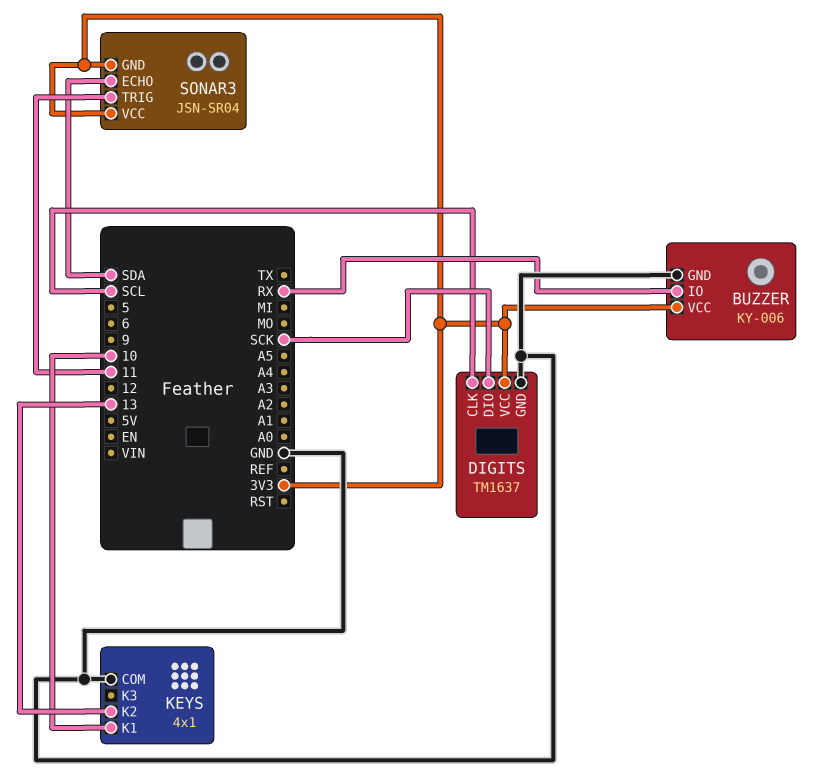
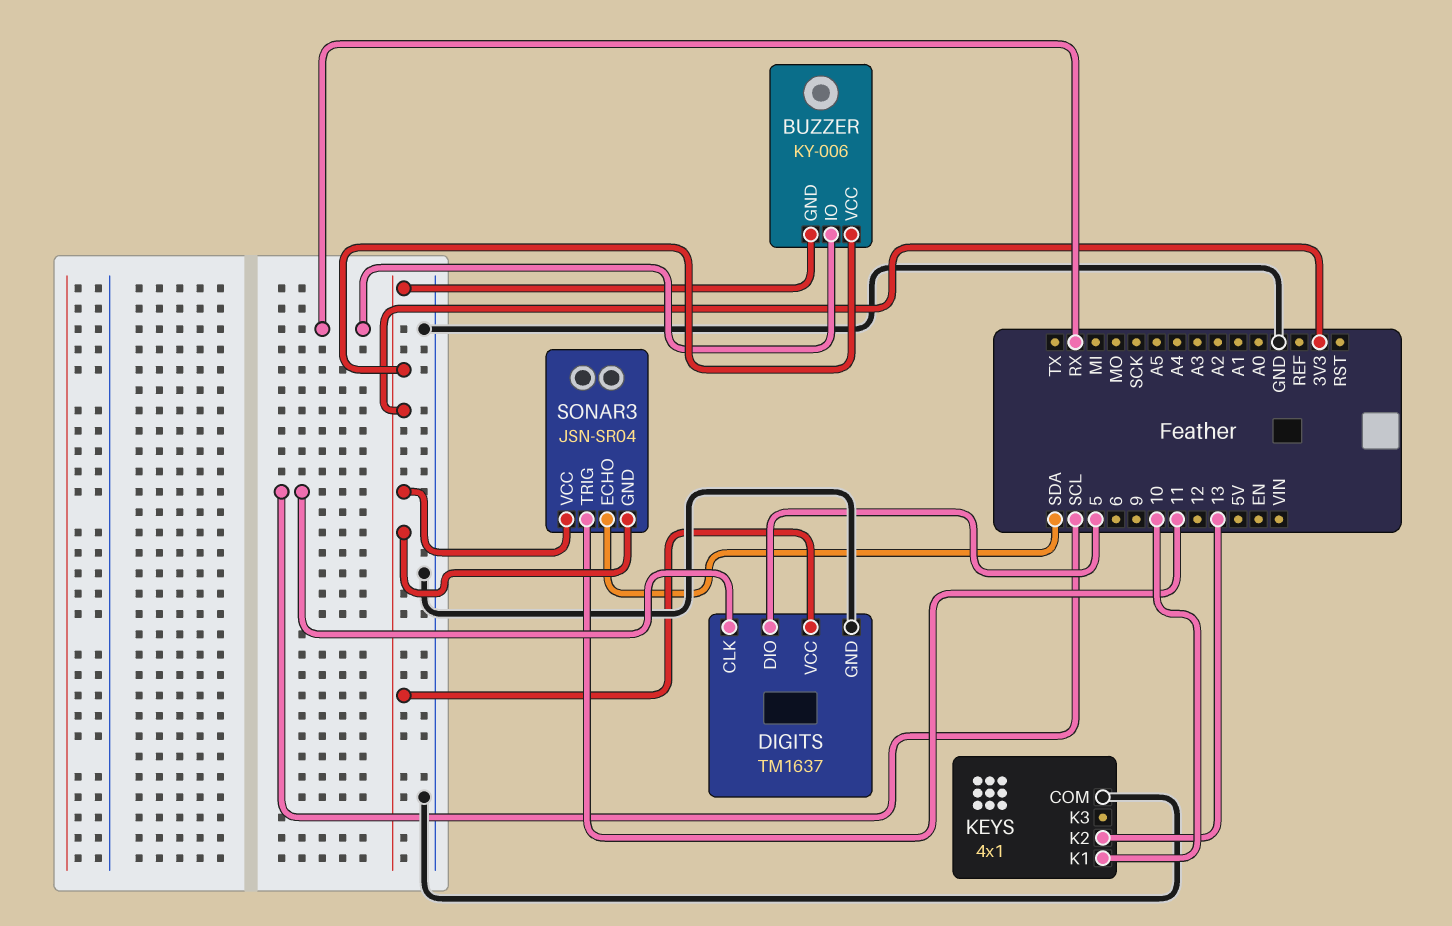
BUZZER pin GND: GND -> 3V3
DIGITS pin DIO: SCK -> 5

